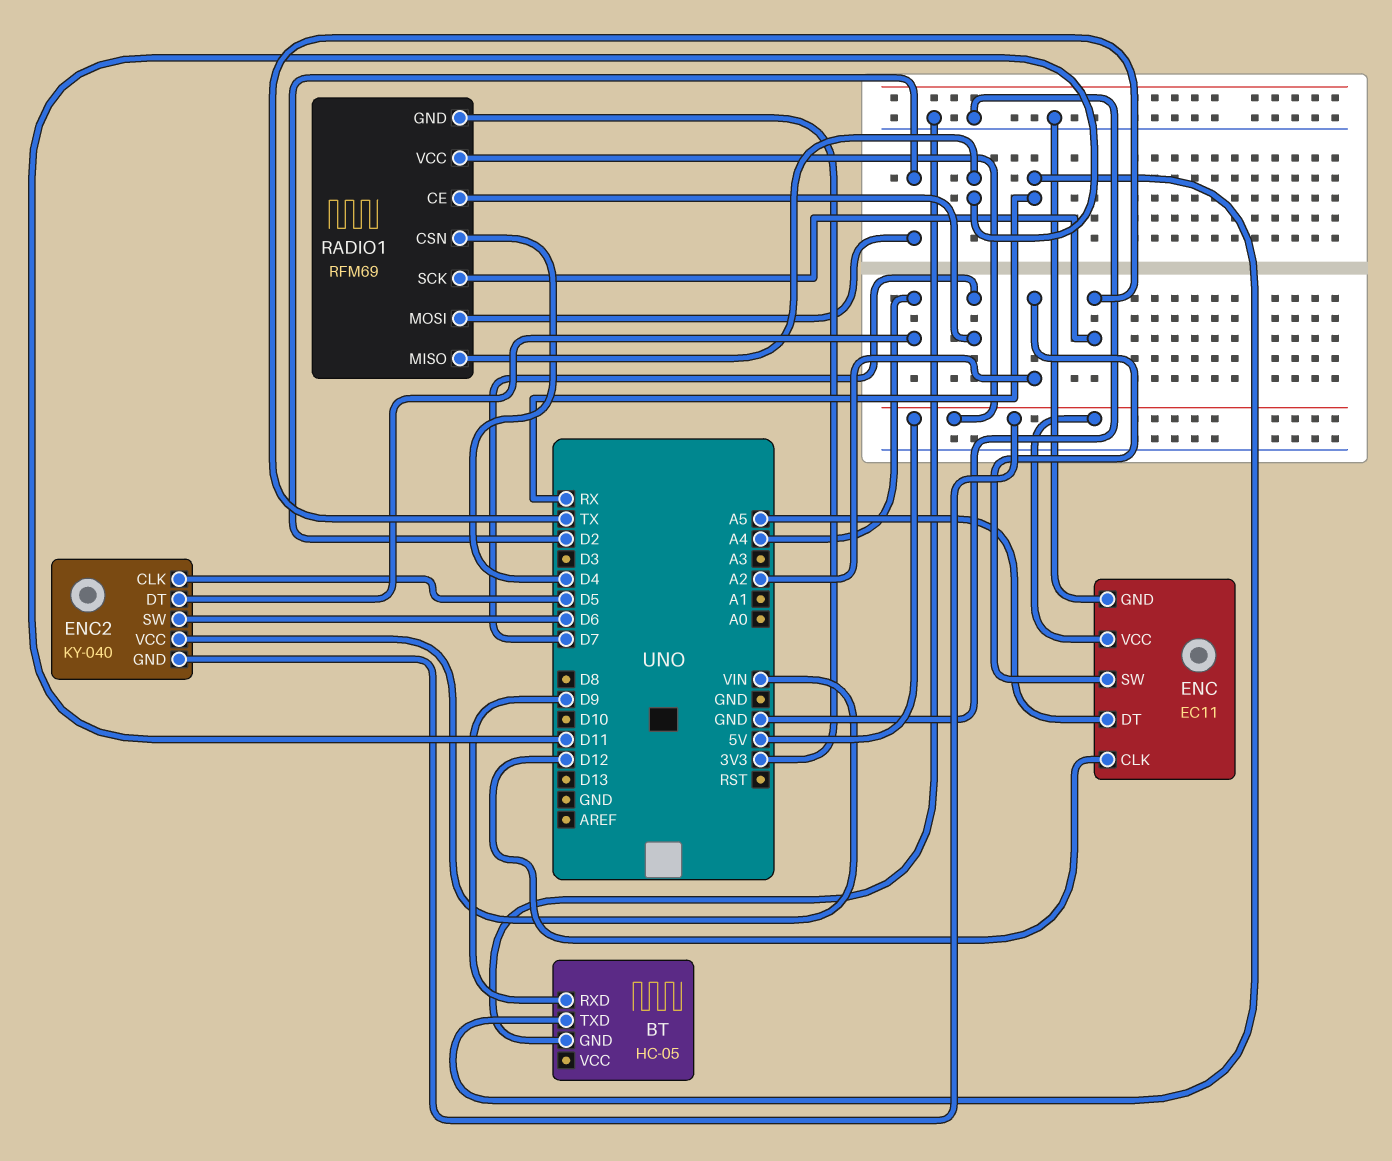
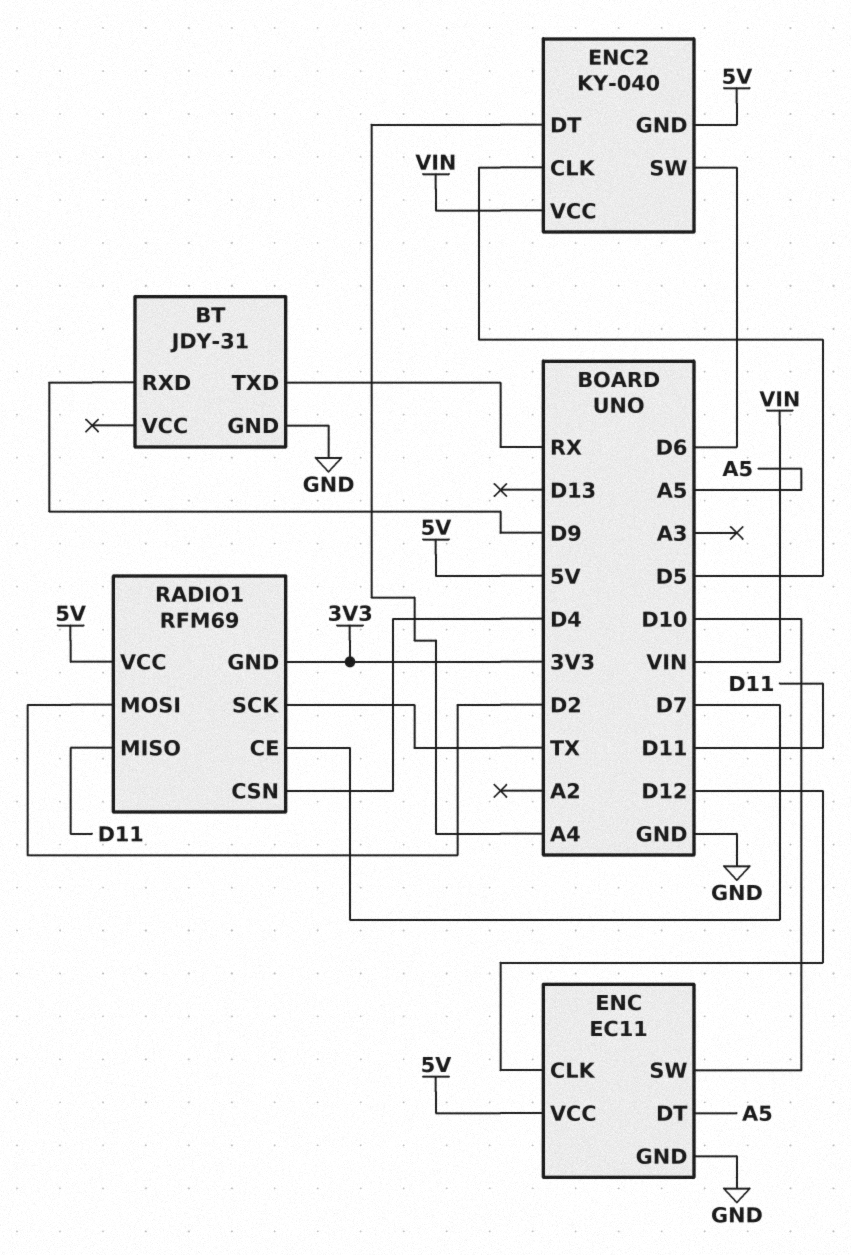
BT: HC-05 -> JDY-31
ENC pin SW: A2 -> D10

